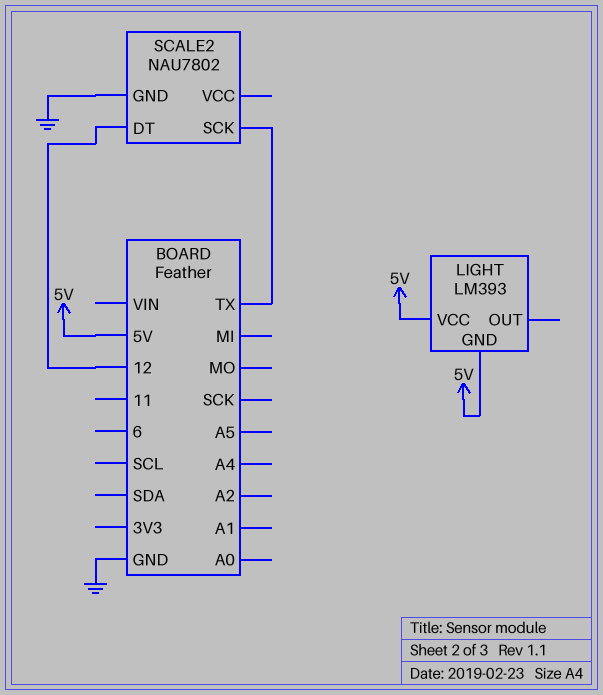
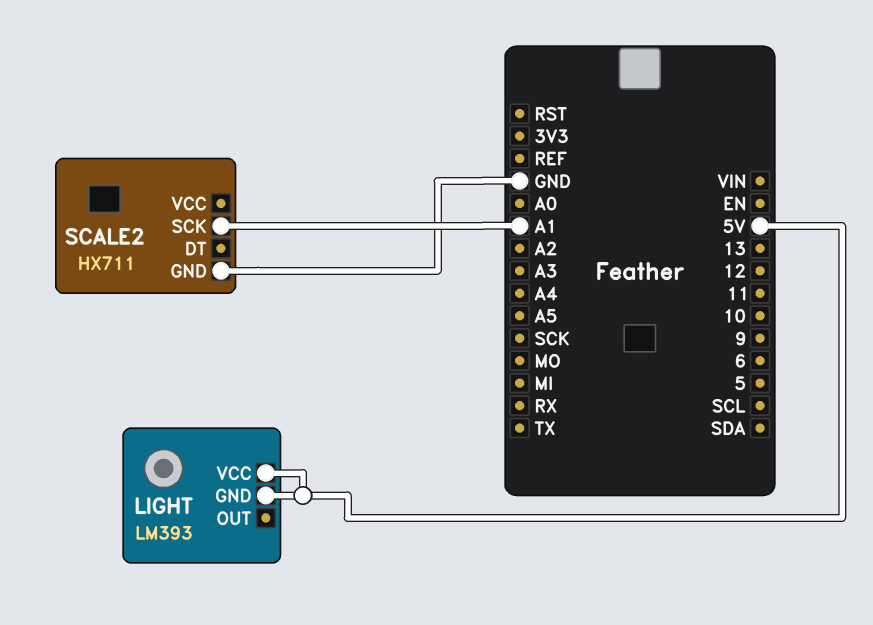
SCALE2: NAU7802 -> HX711
SCALE2 pin DT: 12 -> none
SCALE2 pin SCK: TX -> A1

